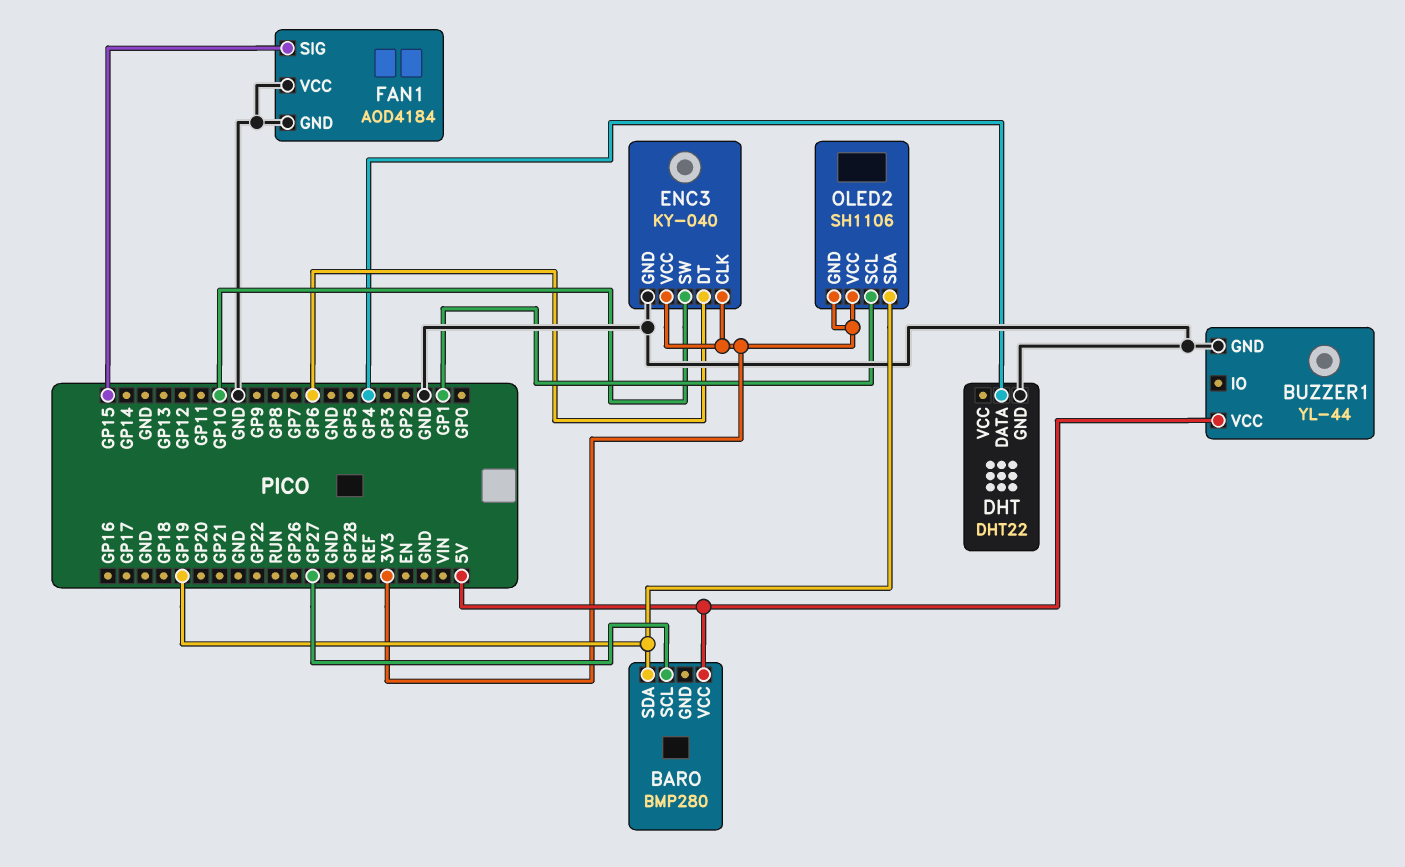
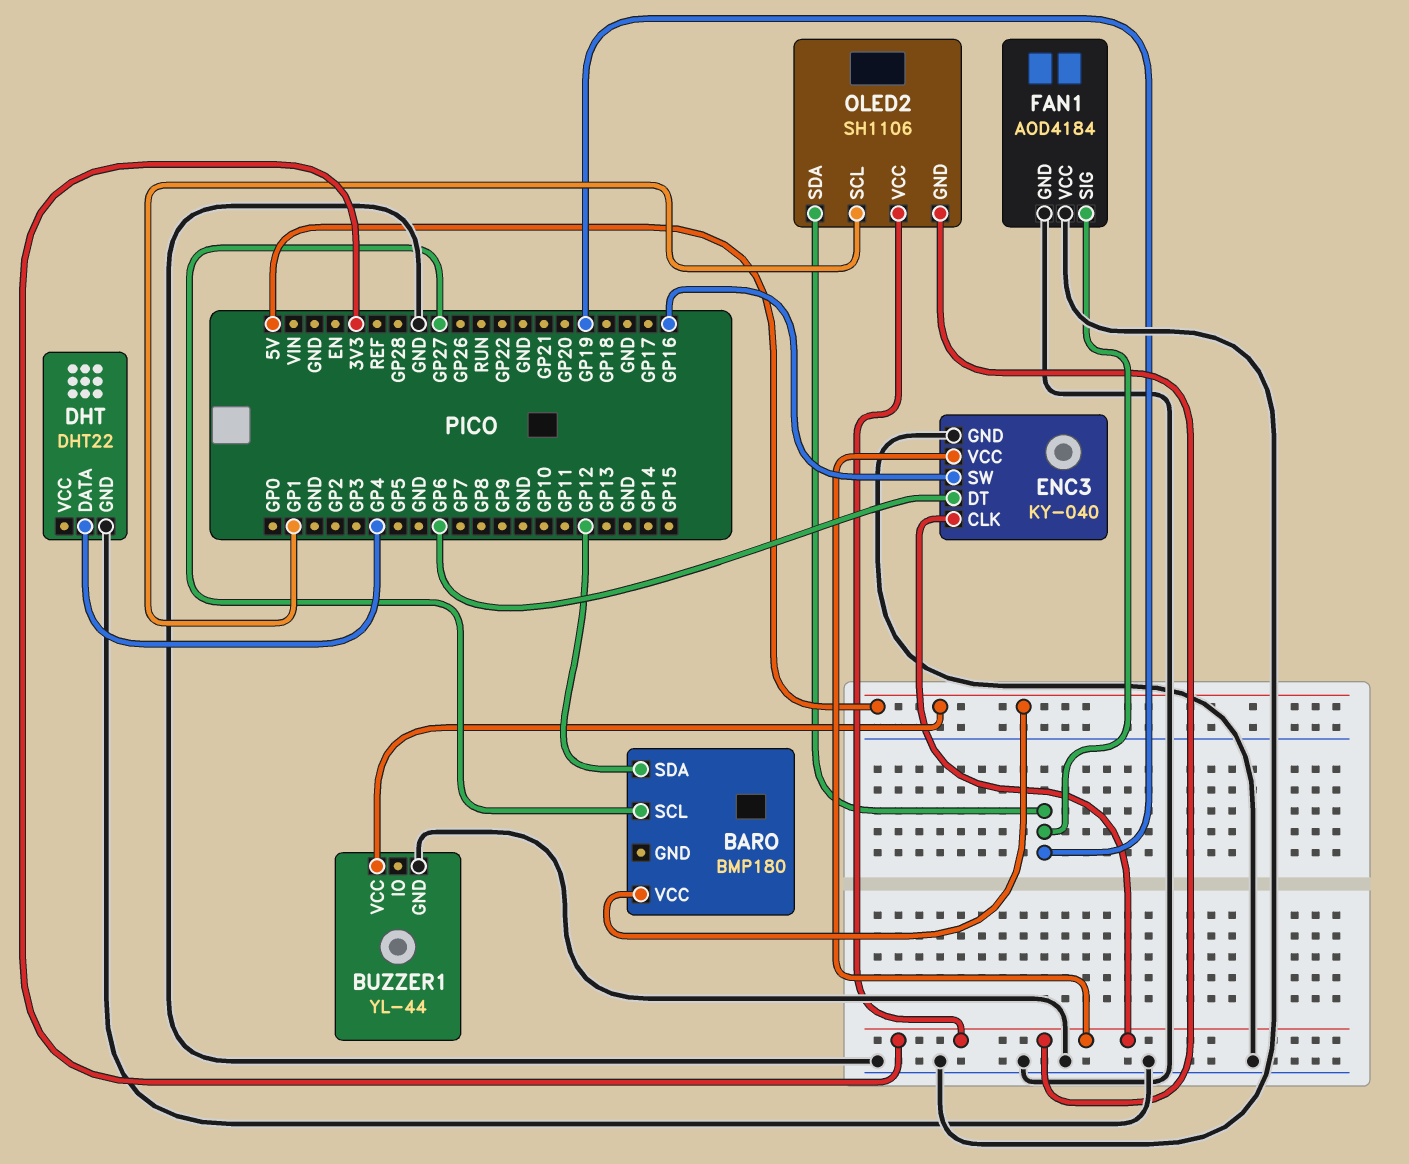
BARO: BMP280 -> BMP180
BARO pin SDA: GP19 -> GP12
ENC3 pin SW: GP10 -> GP16
FAN1 pin SIG: GP15 -> GP19

